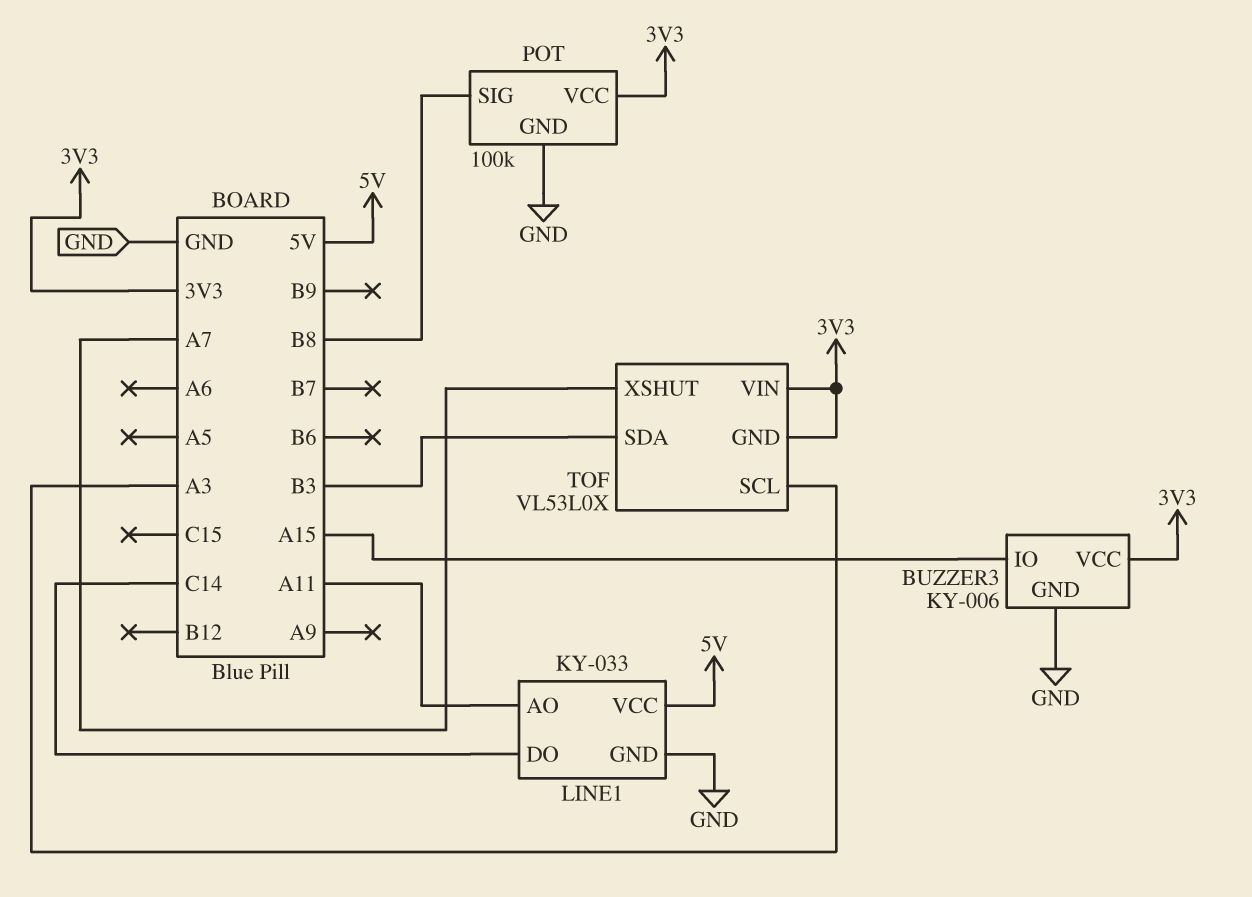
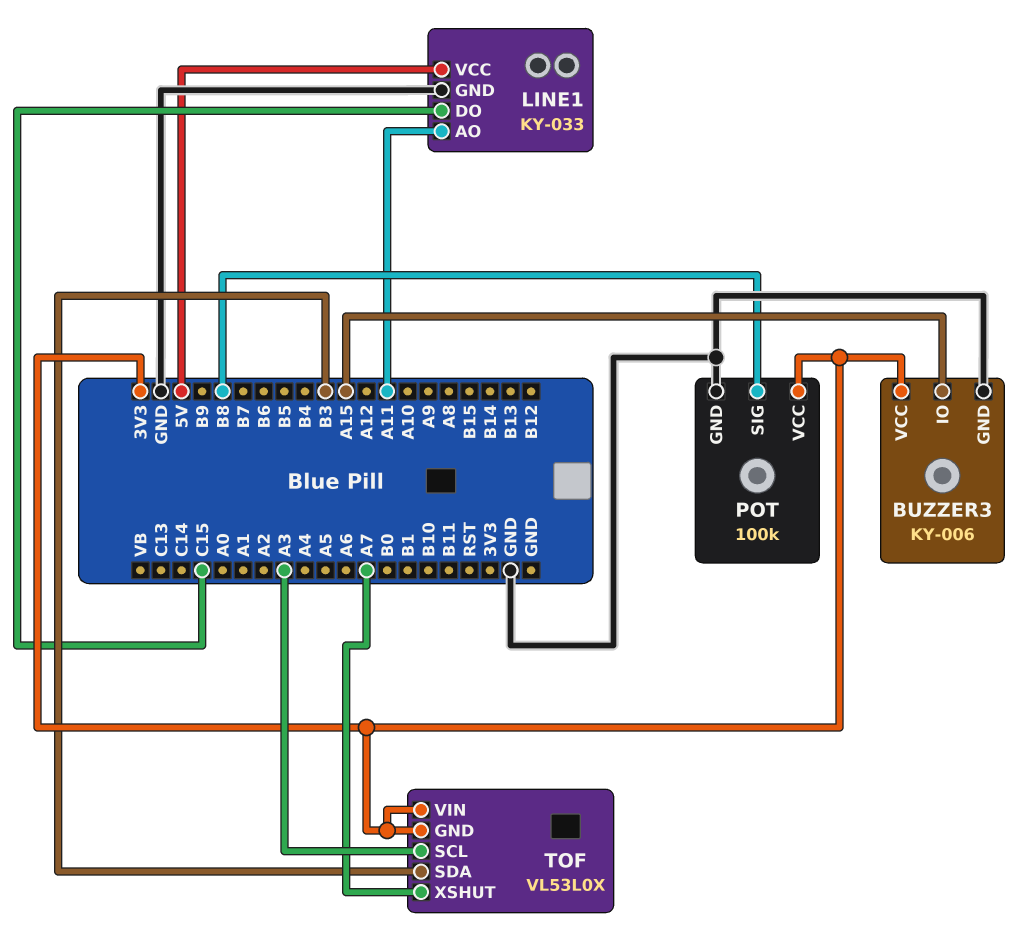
LINE1 pin DO: C14 -> C15

